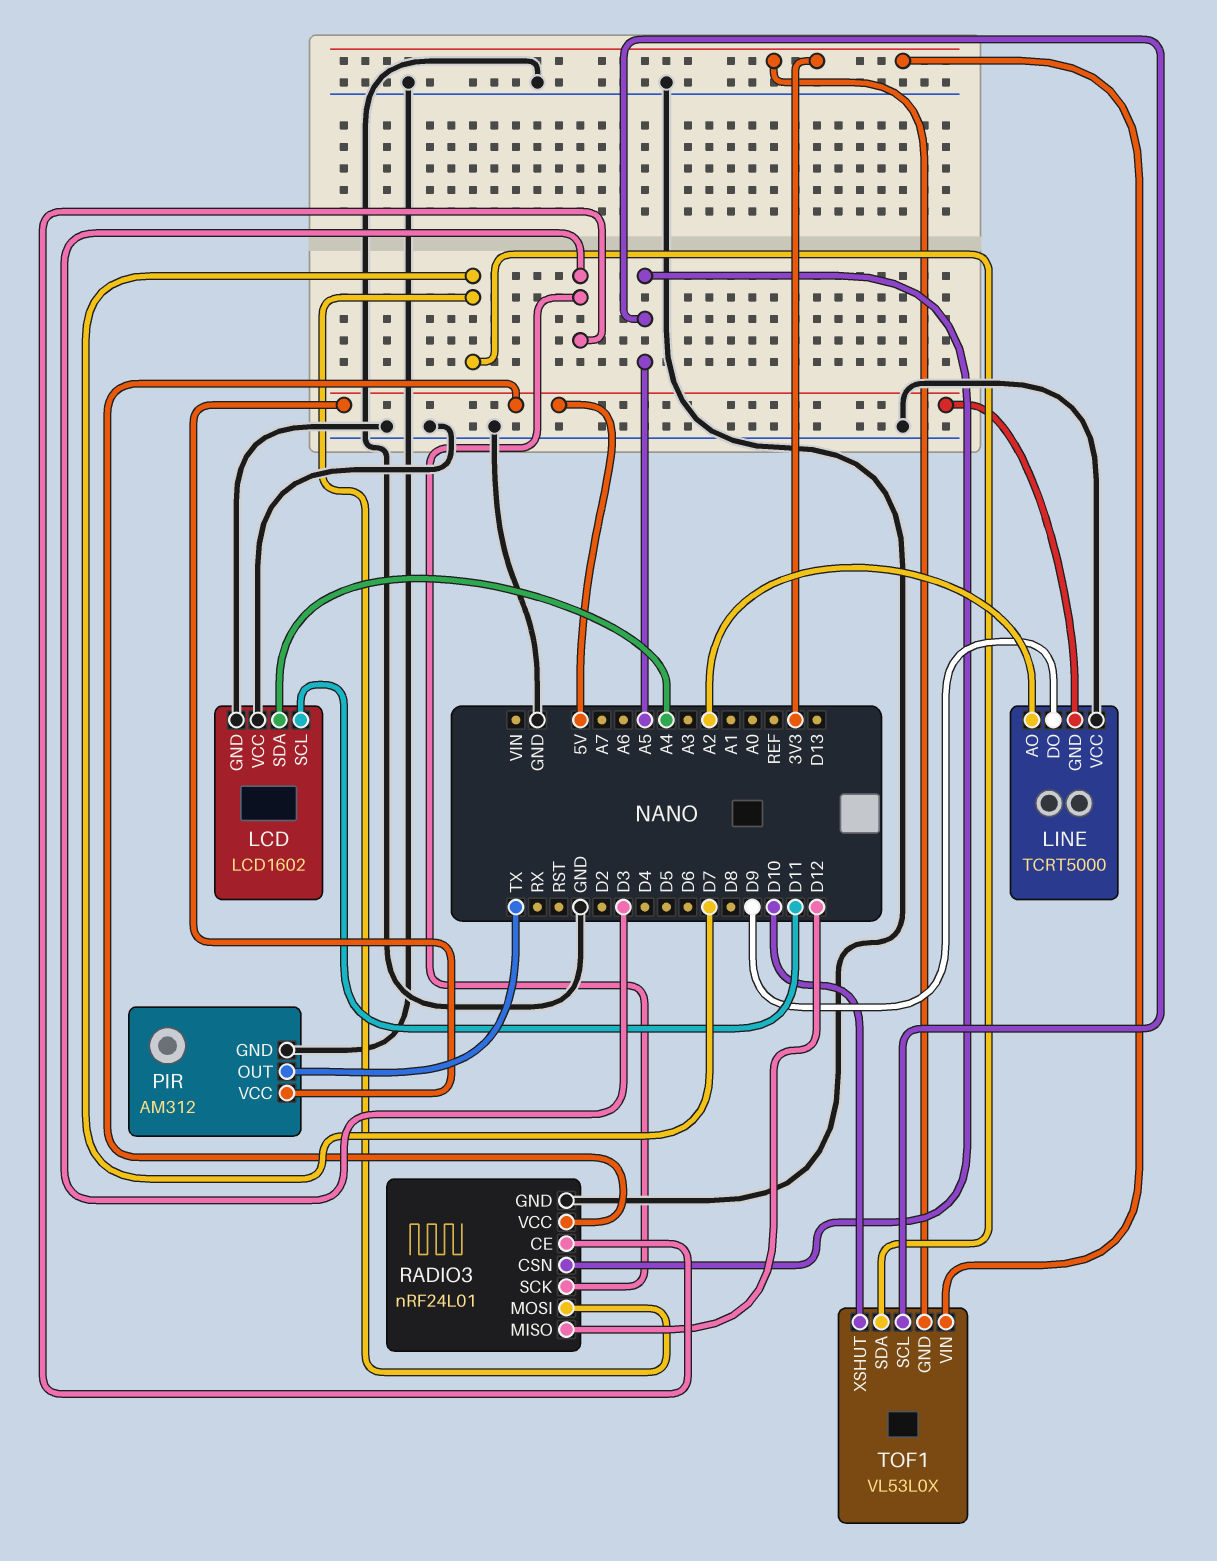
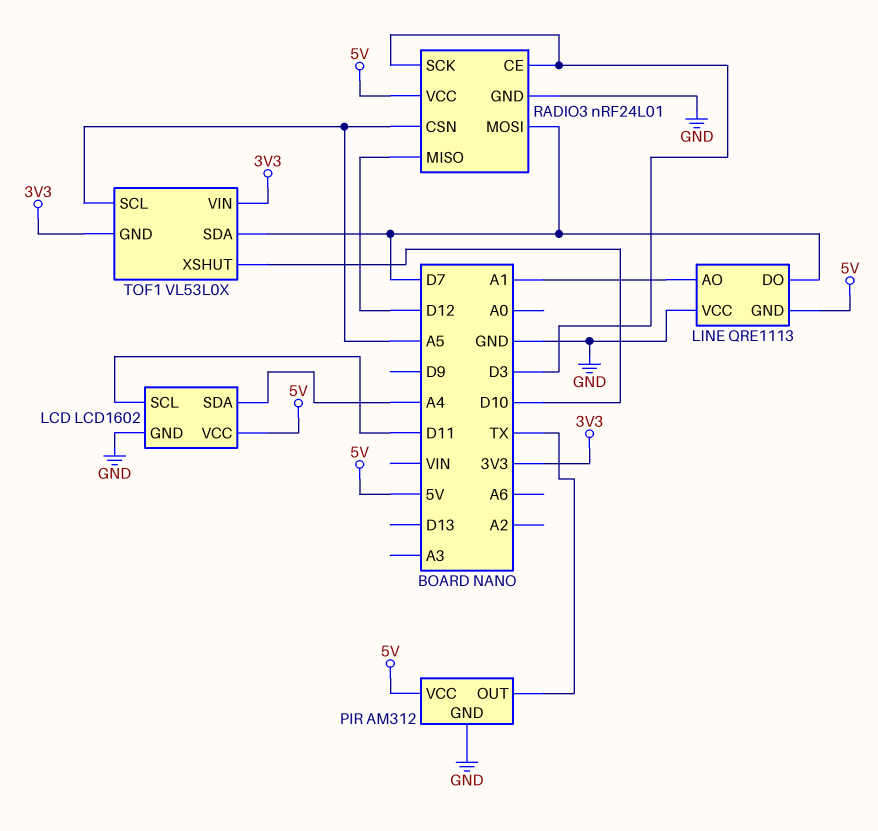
LCD pin VCC: GND -> 5V
LINE: TCRT5000 -> QRE1113
LINE pin AO: A2 -> A1
LINE pin DO: D9 -> D7

